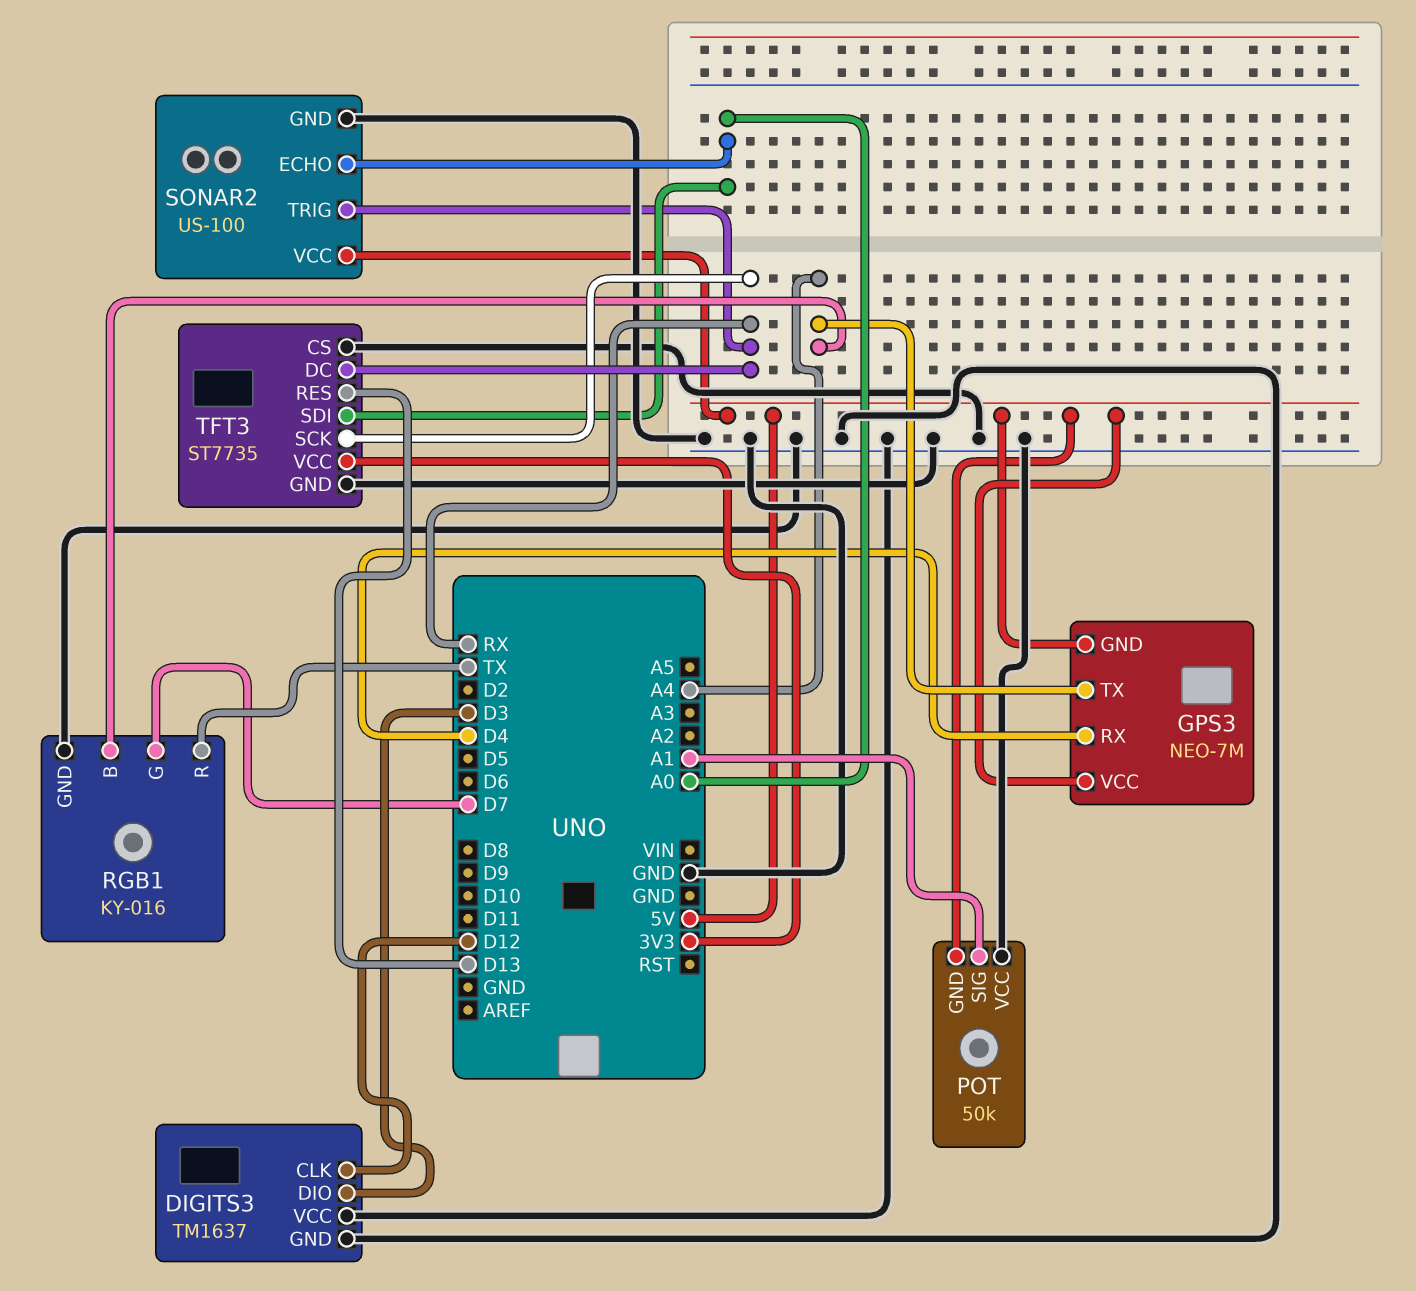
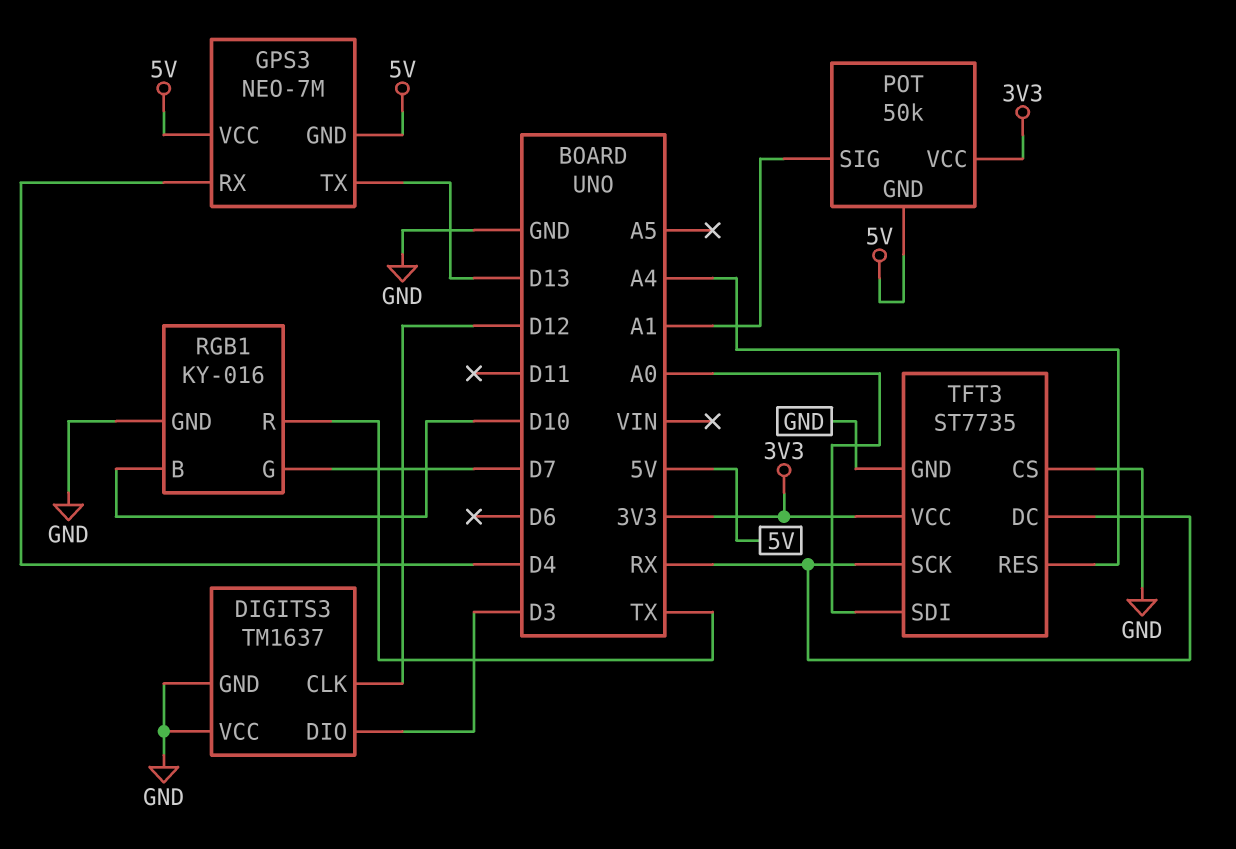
GPS3 pin TX: A4 -> D13
POT pin VCC: GND -> 3V3
RGB1 pin B: A4 -> D10
SONAR2: US-100 -> none
SONAR2 pin ECHO: A0 -> none
SONAR2 pin GND: GND -> none
SONAR2 pin TRIG: RX -> none
SONAR2 pin VCC: 5V -> none
TFT3 pin RES: D13 -> A4

